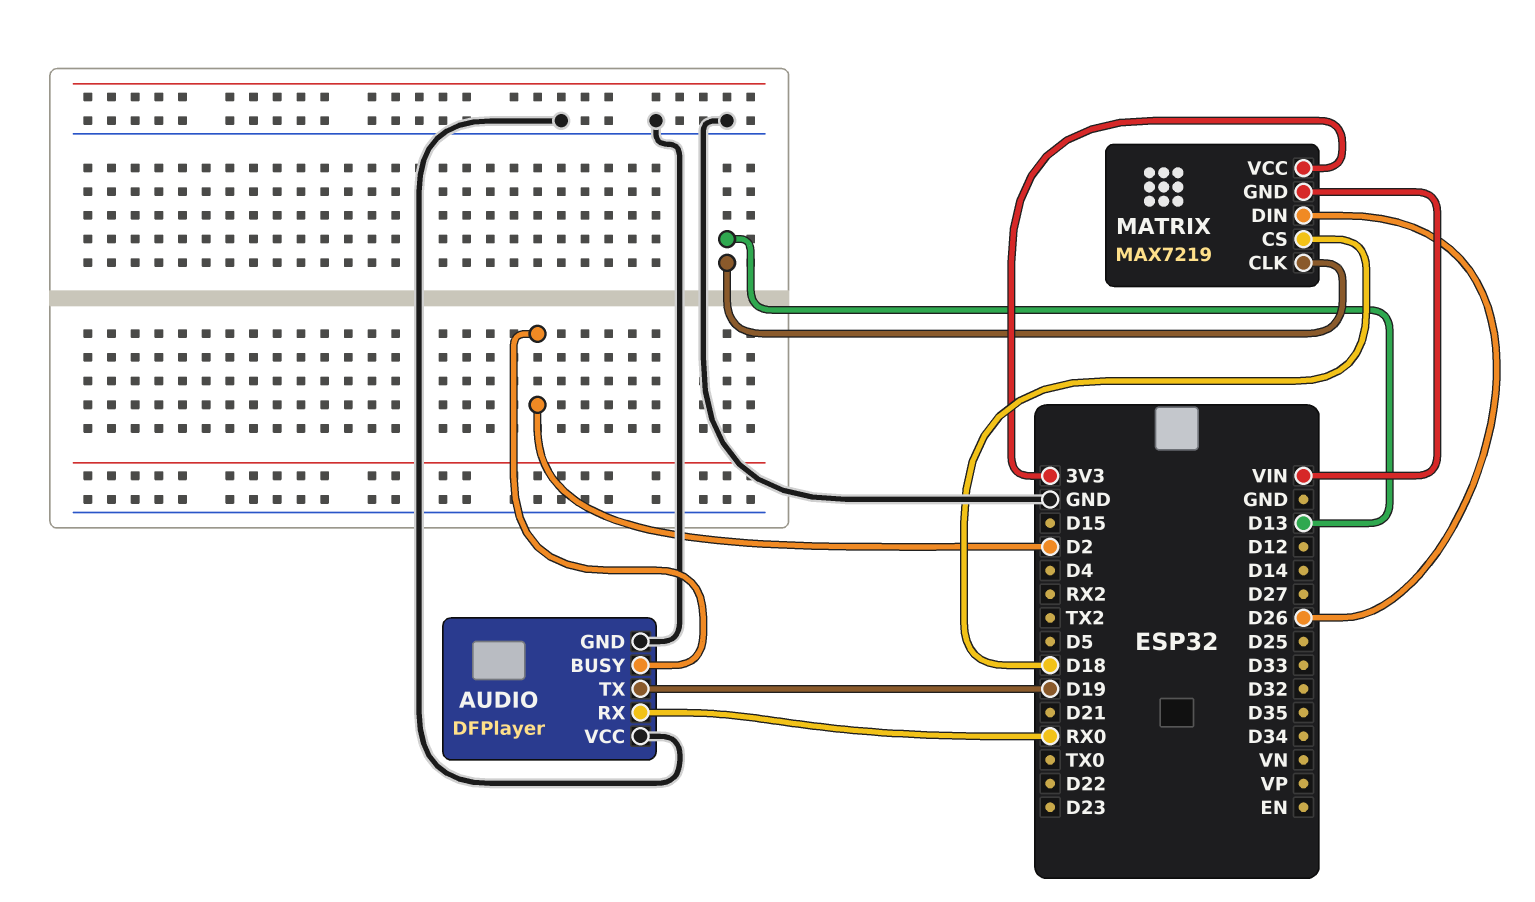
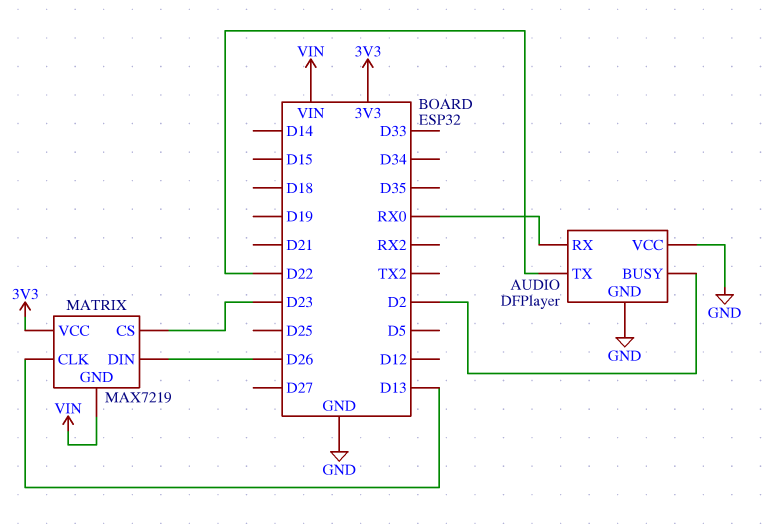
AUDIO pin TX: D19 -> D22
MATRIX pin CS: D18 -> D23

